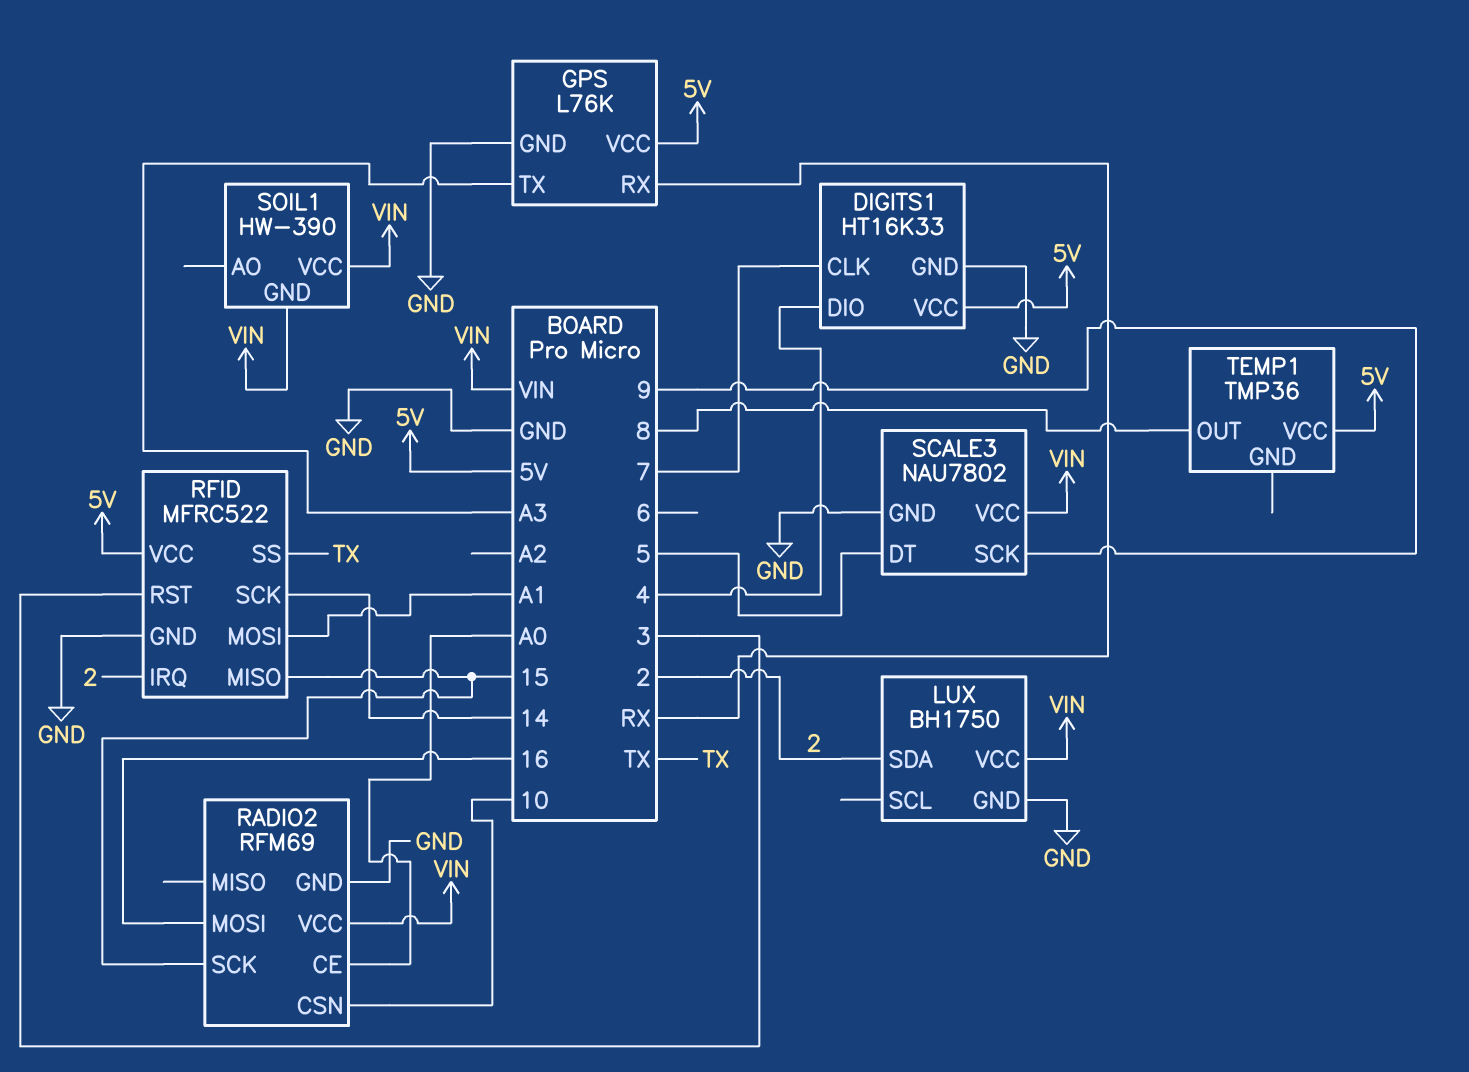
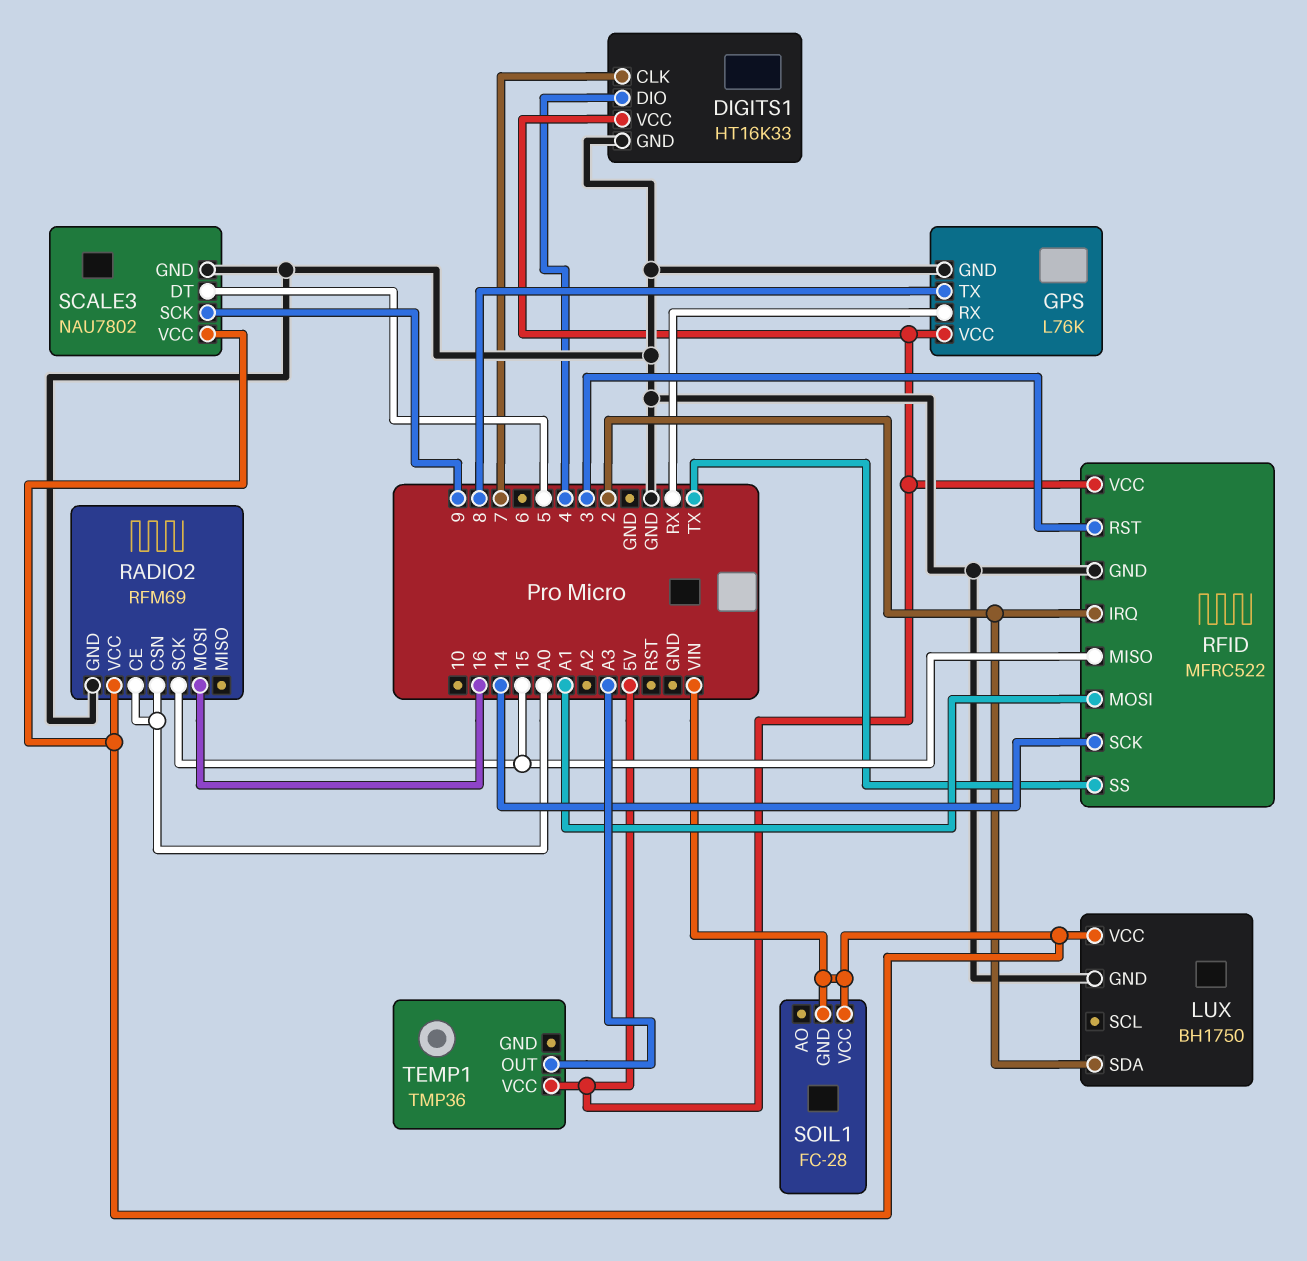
GPS pin TX: A3 -> 8
RADIO2 pin CSN: 10 -> A0
SOIL1: HW-390 -> FC-28
TEMP1 pin OUT: 8 -> A3

